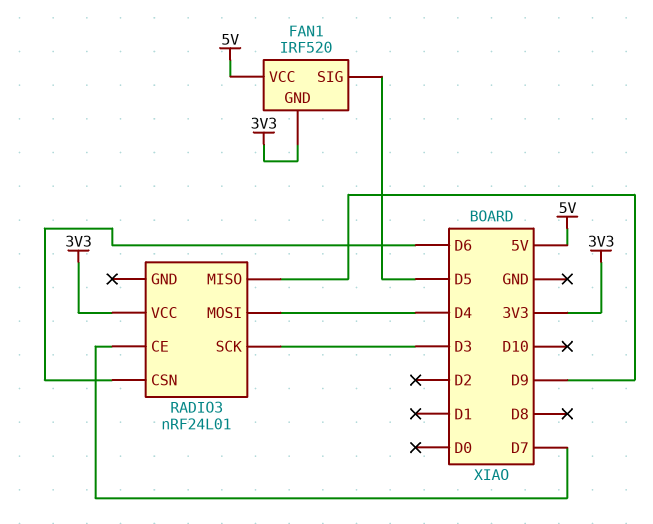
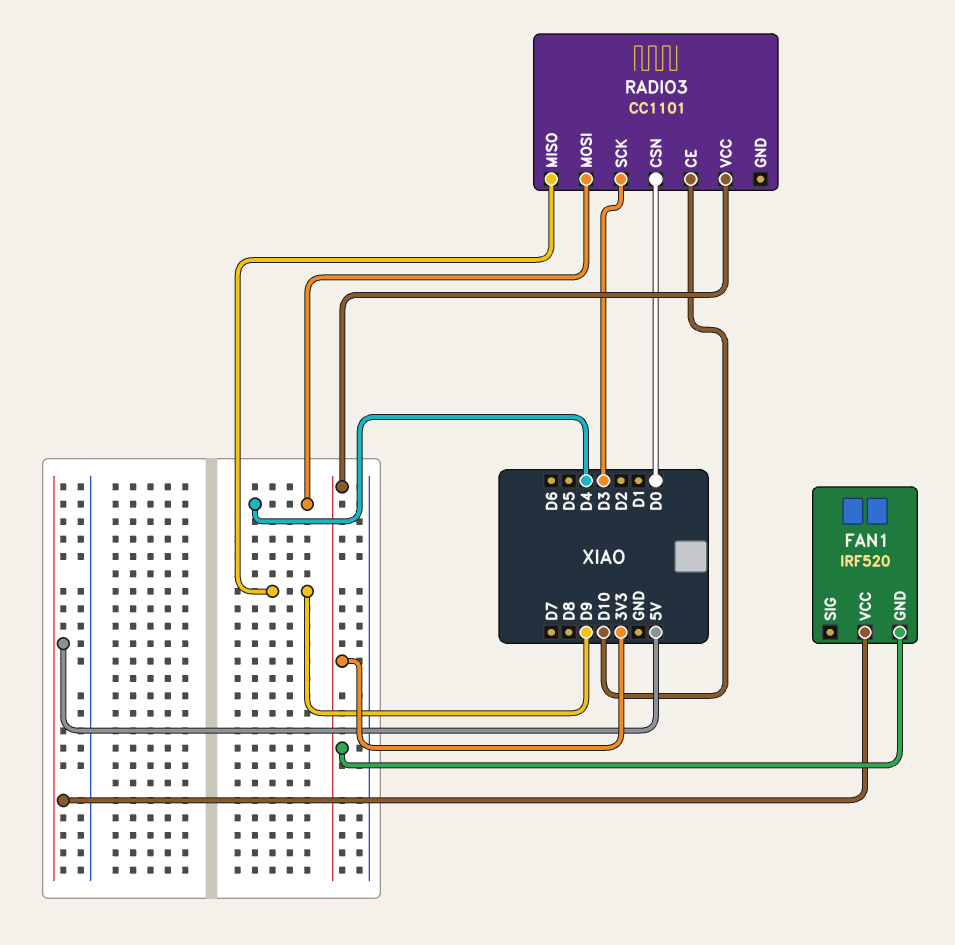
FAN1 pin SIG: D5 -> none
RADIO3: nRF24L01 -> CC1101
RADIO3 pin CE: D7 -> D10
RADIO3 pin CSN: D6 -> D0

